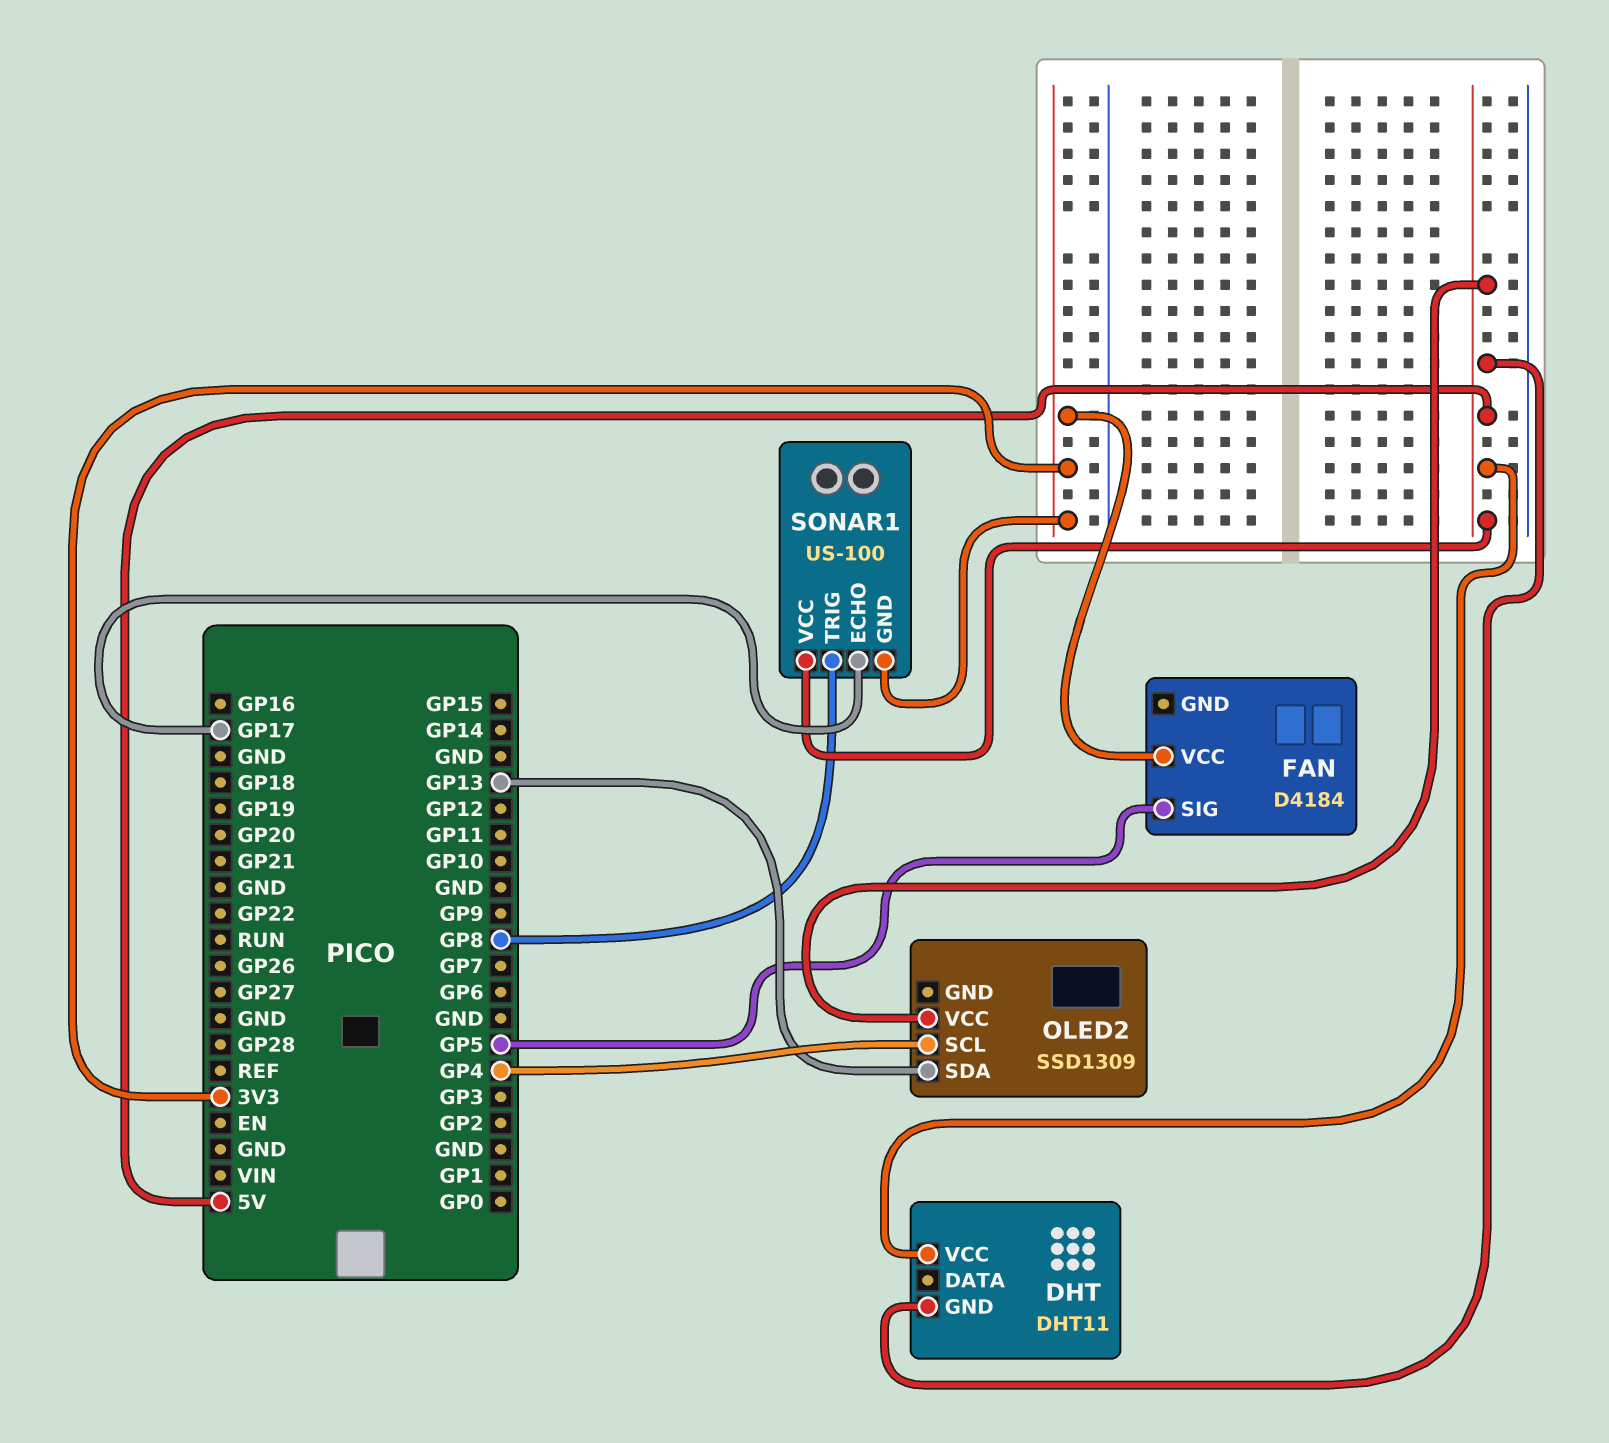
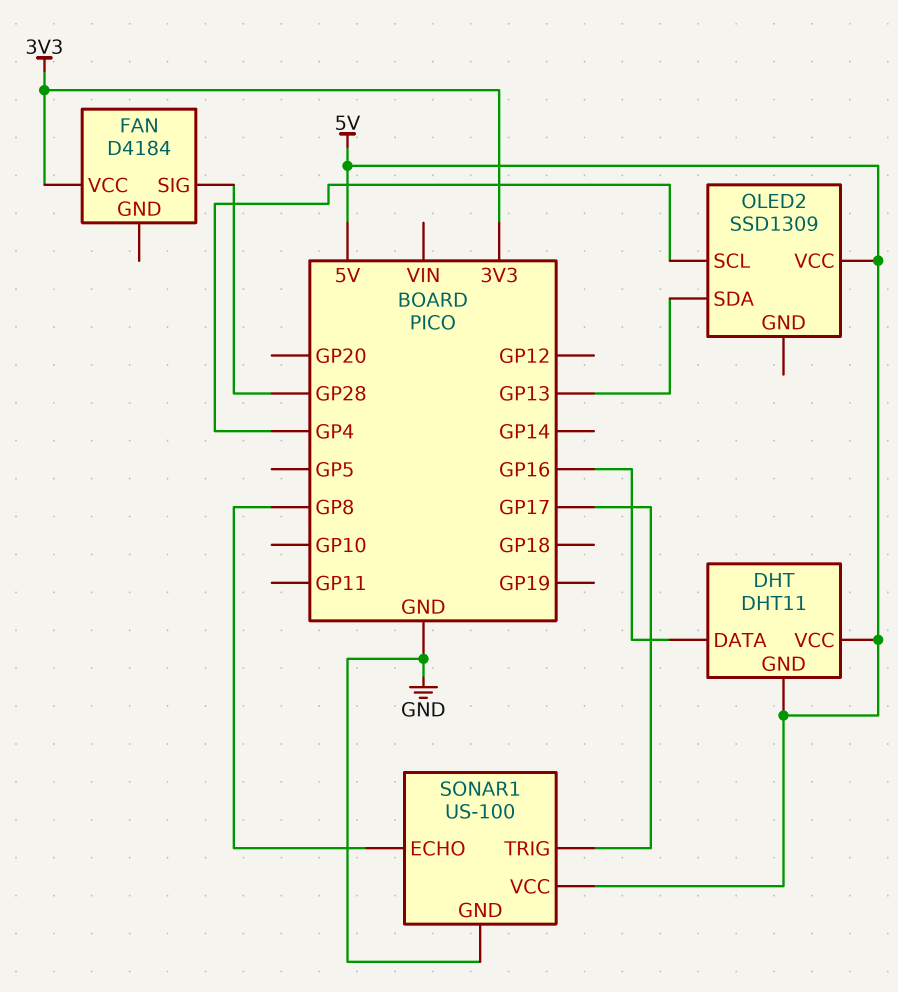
DHT pin DATA: none -> GP16
FAN pin SIG: GP5 -> GP28
SONAR1 pin ECHO: GP17 -> GP8
SONAR1 pin GND: 3V3 -> GND
SONAR1 pin TRIG: GP8 -> GP17

